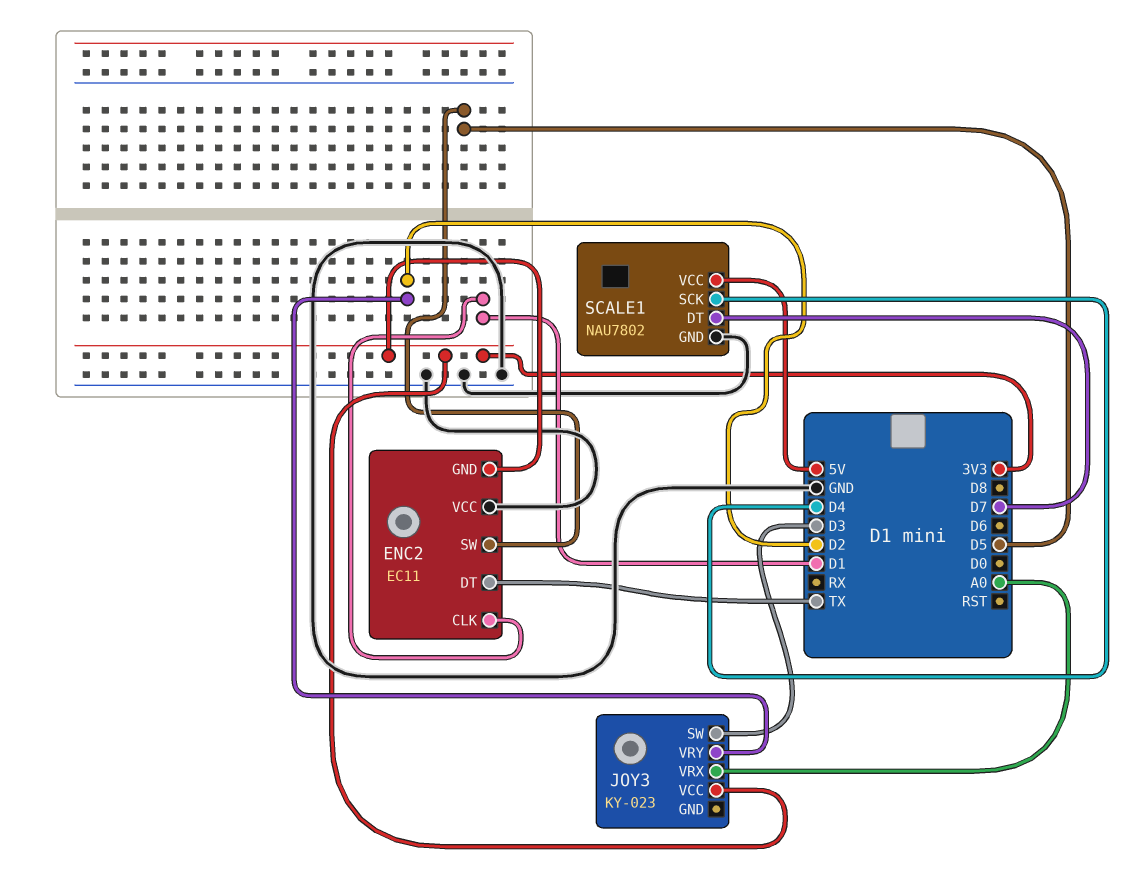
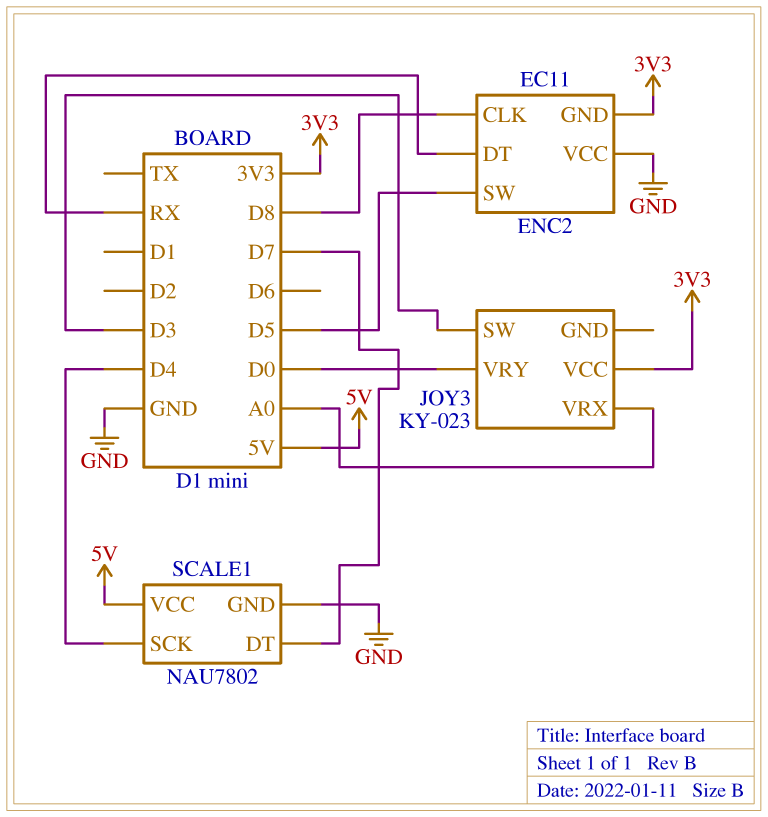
ENC2 pin CLK: D1 -> D8
ENC2 pin DT: TX -> RX
JOY3 pin VRY: D2 -> D0

